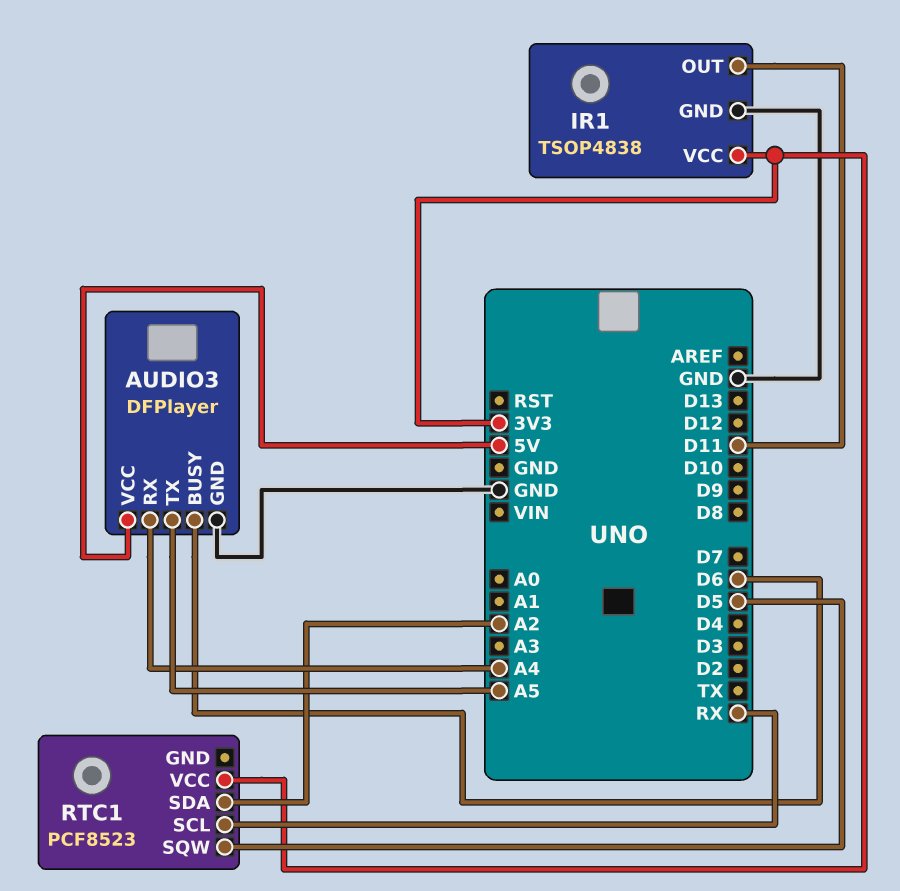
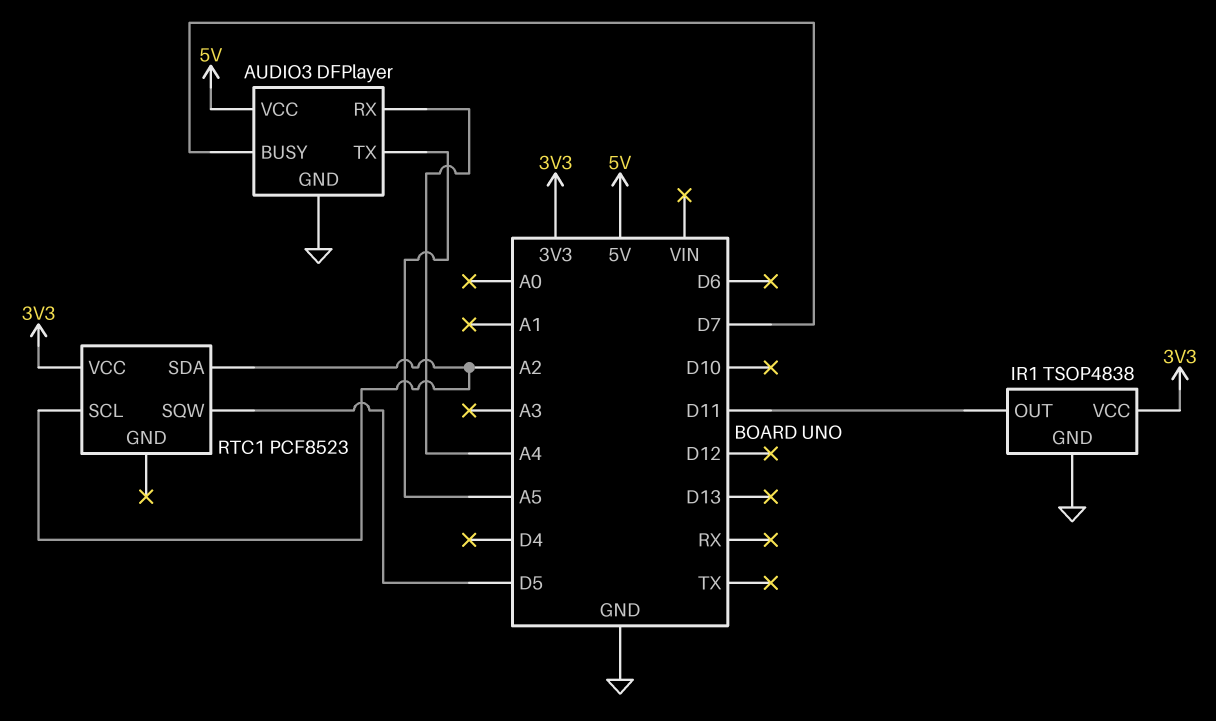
AUDIO3 pin BUSY: D6 -> D7
RTC1 pin SCL: RX -> A2

